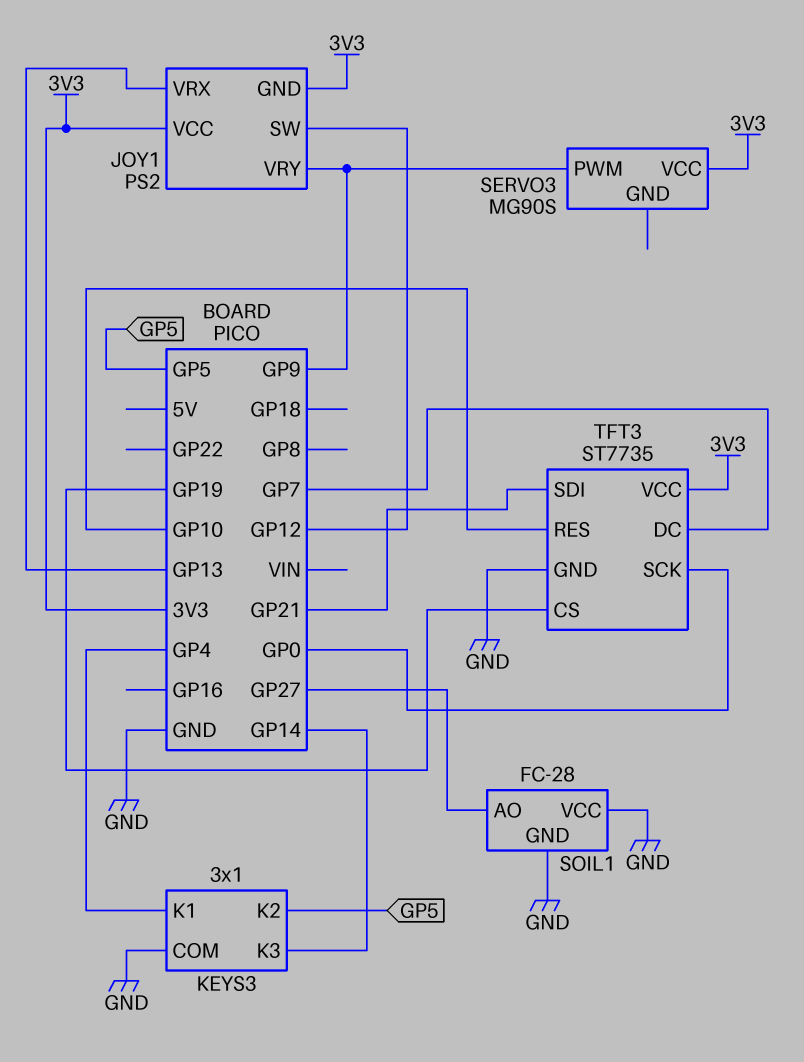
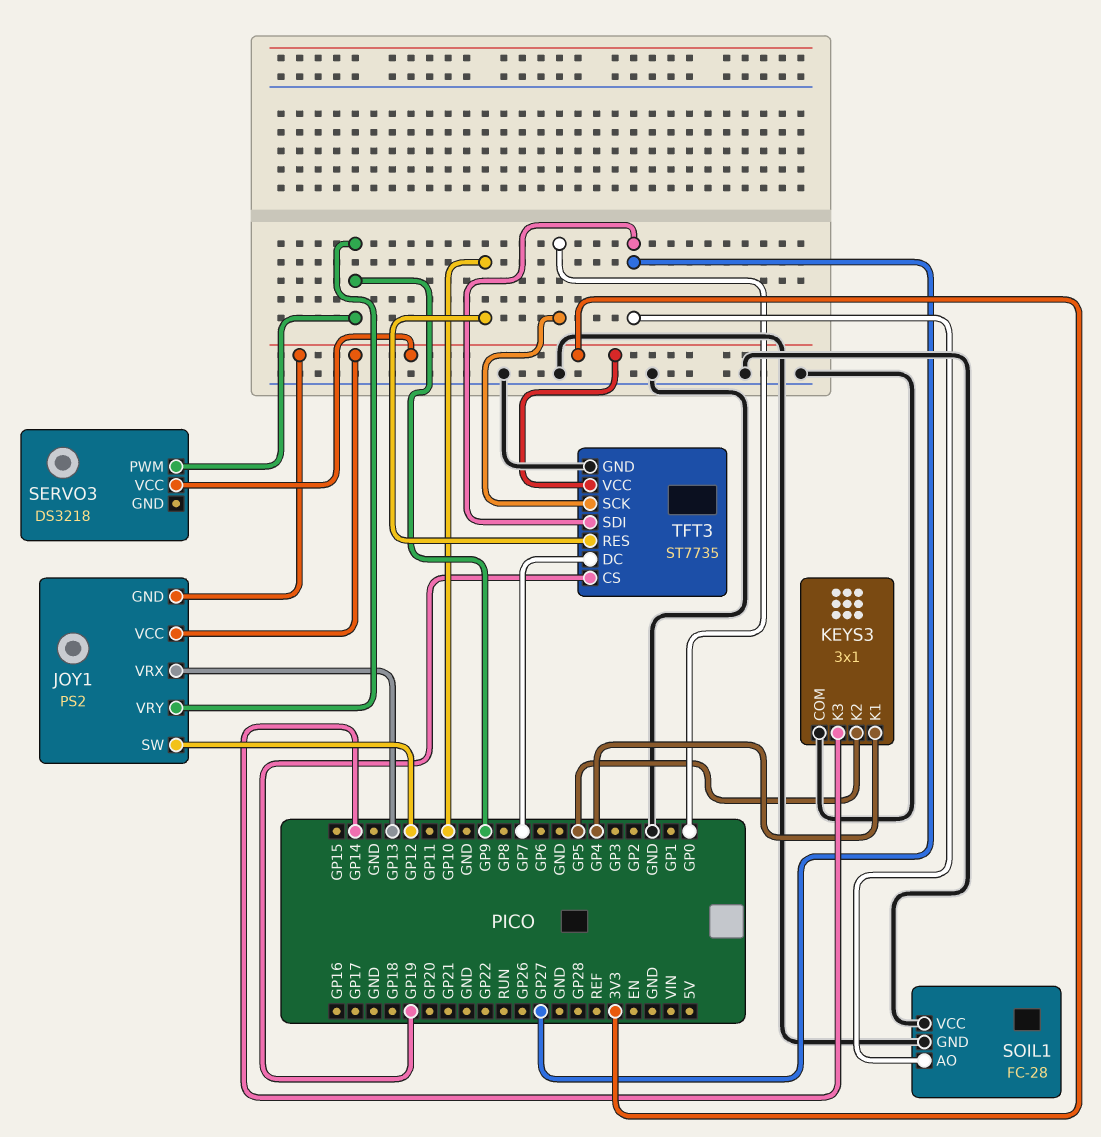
SERVO3: MG90S -> DS3218
TFT3 pin SDI: GP21 -> GP27

